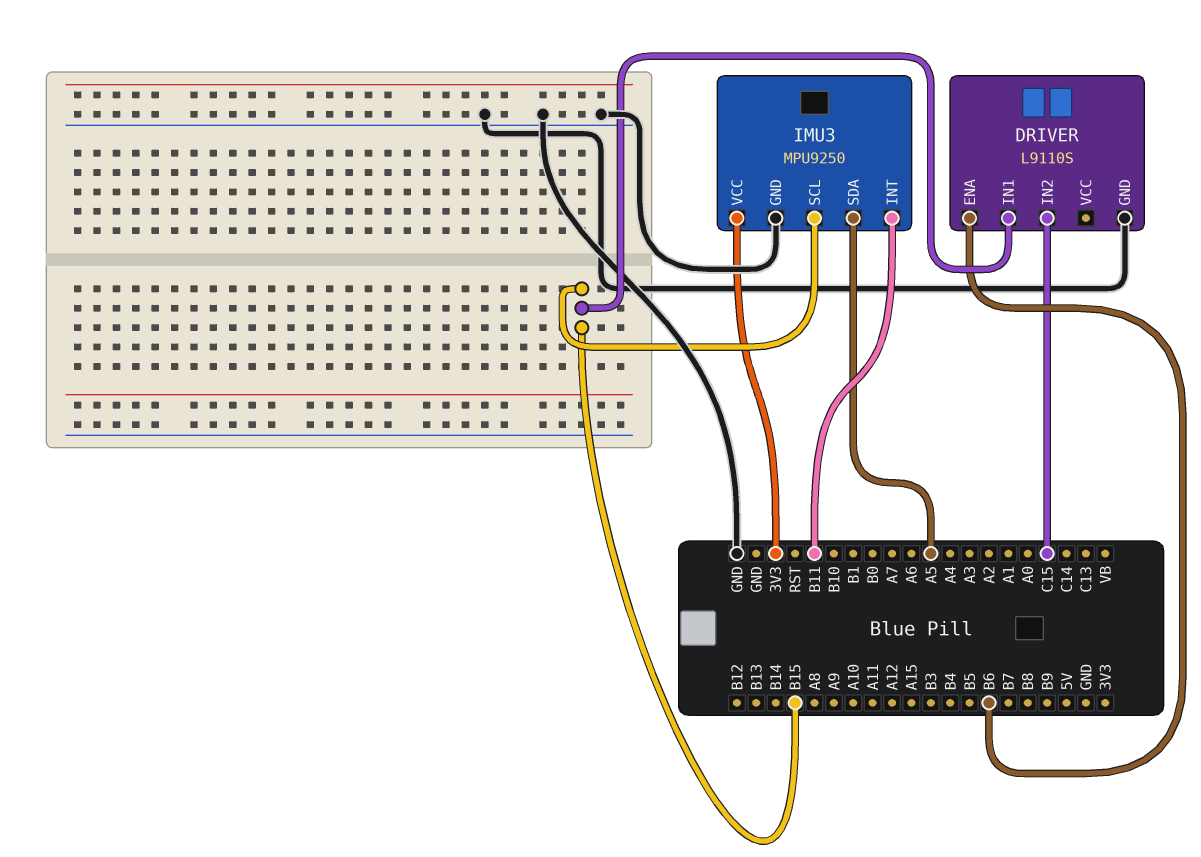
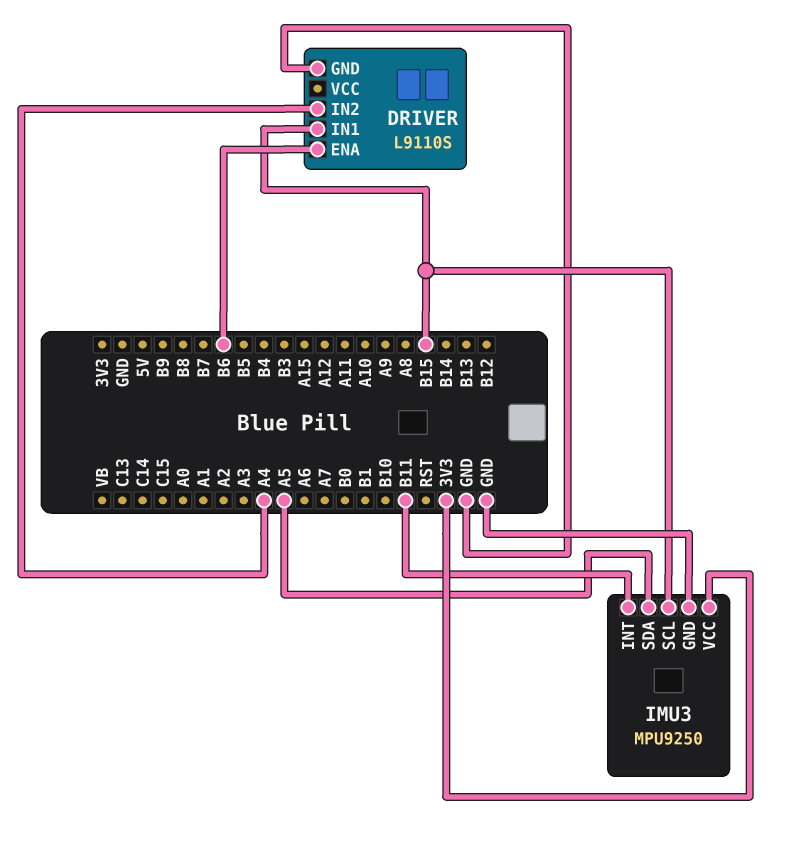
DRIVER pin IN2: C15 -> A4

